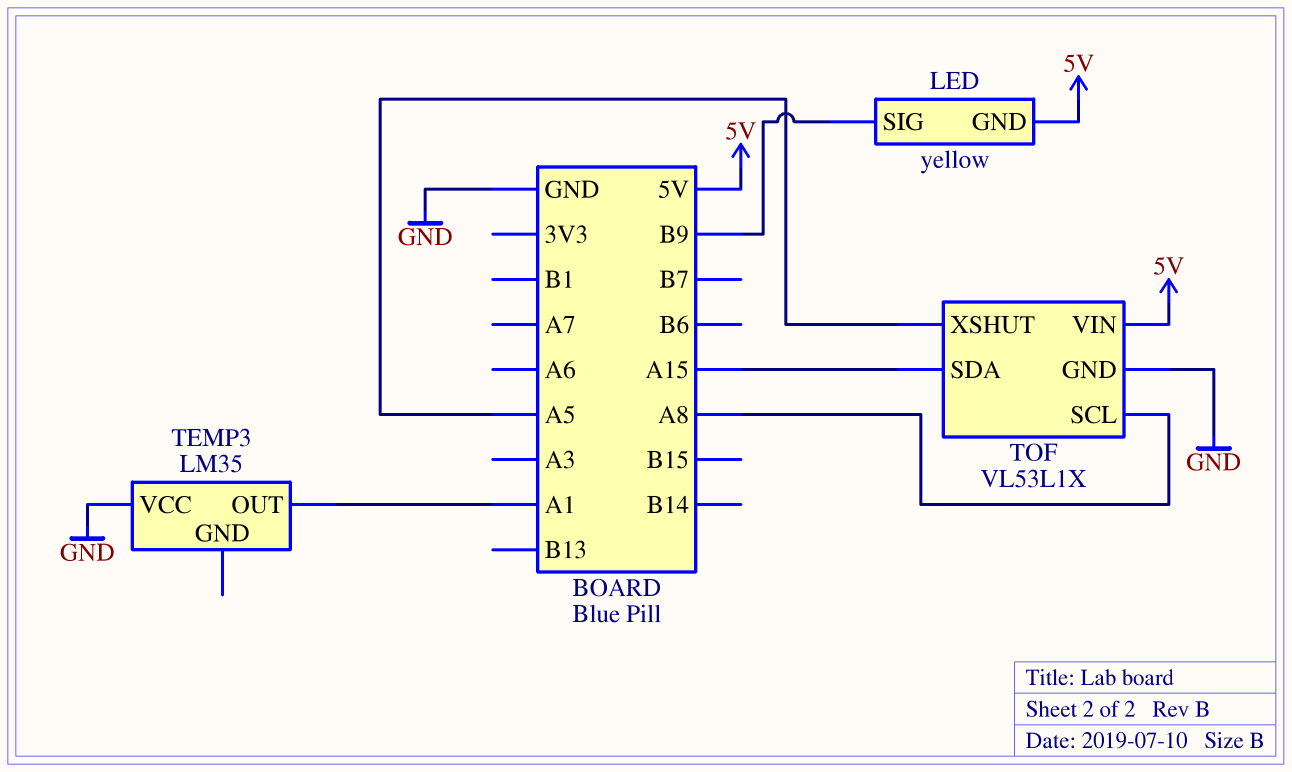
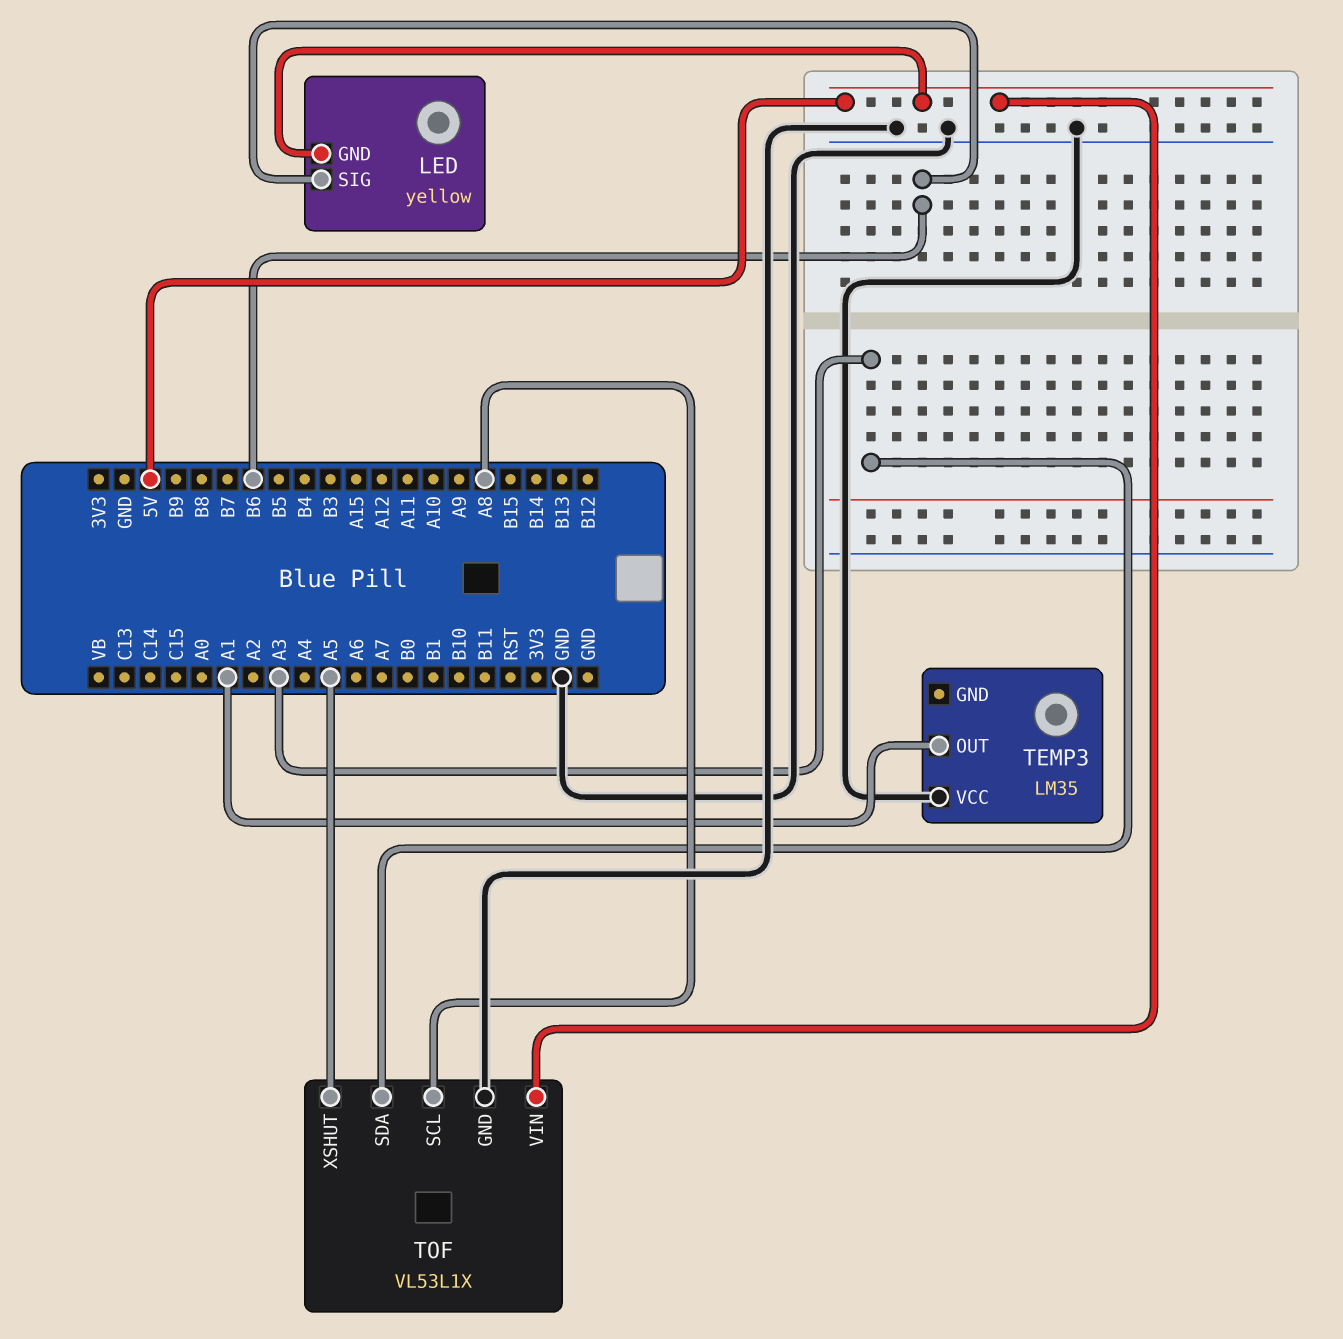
LED pin SIG: B9 -> B6
TOF pin SDA: A15 -> A3

